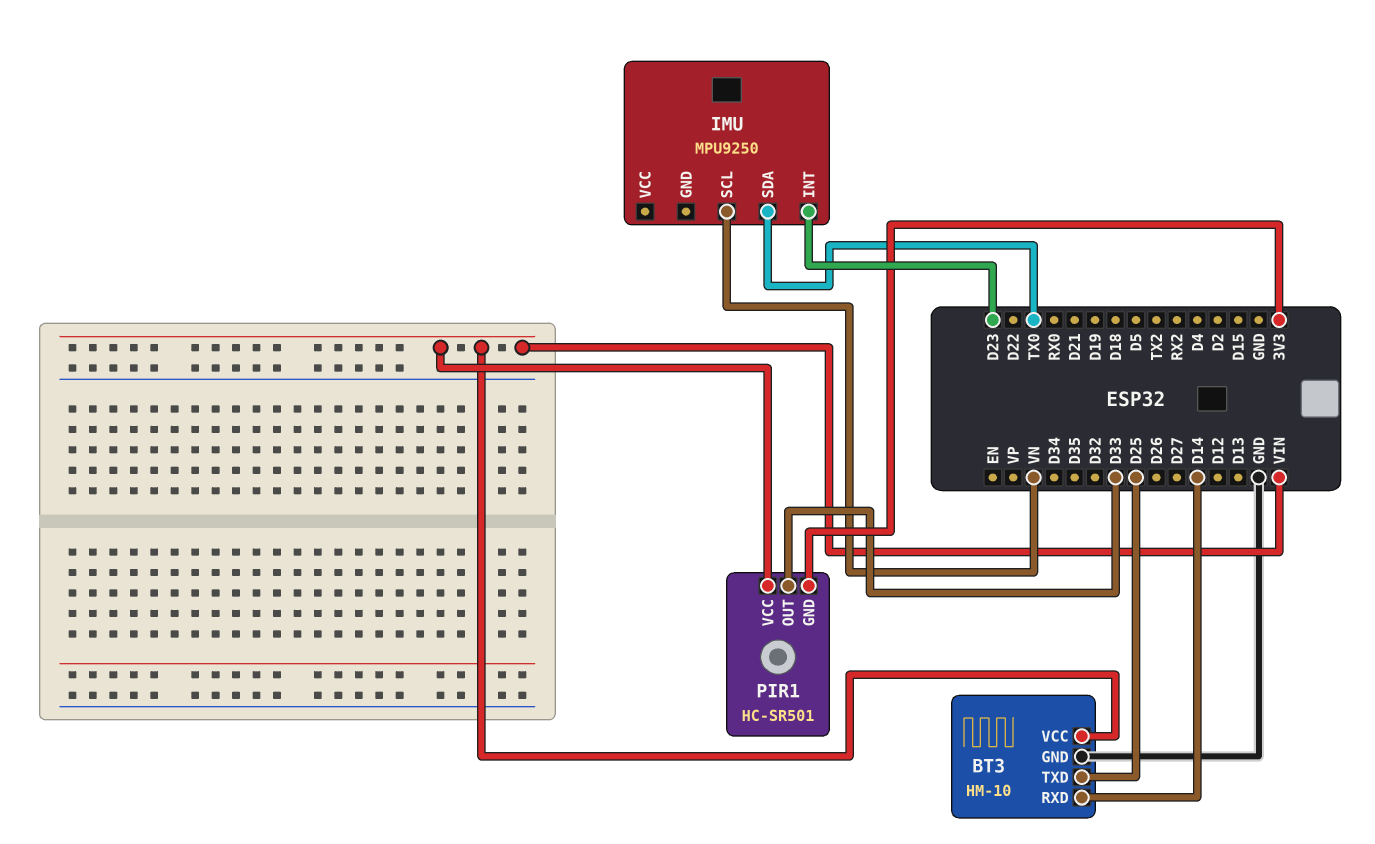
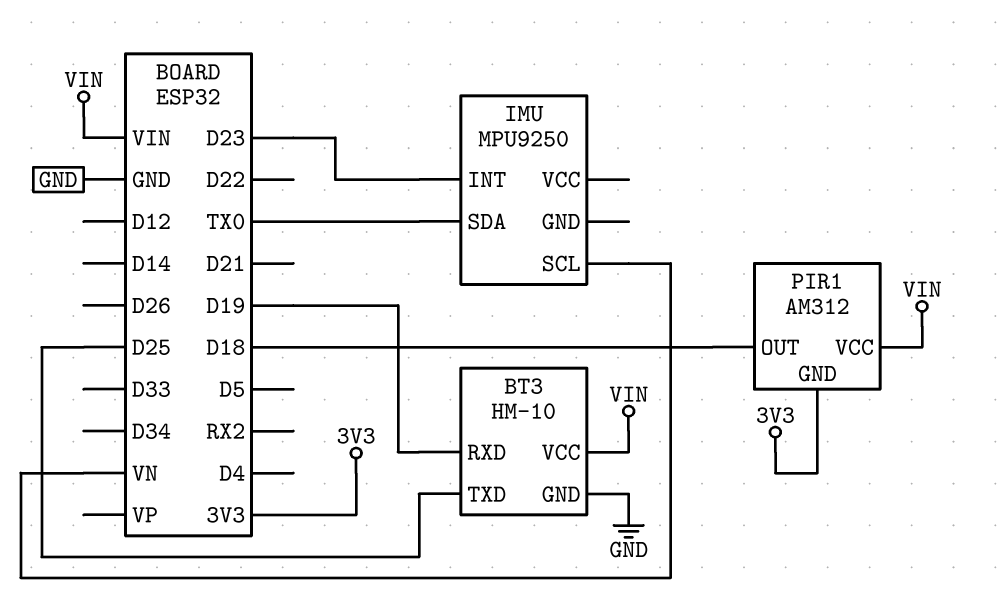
BT3 pin RXD: D14 -> D19
PIR1: HC-SR501 -> AM312
PIR1 pin OUT: D33 -> D18

